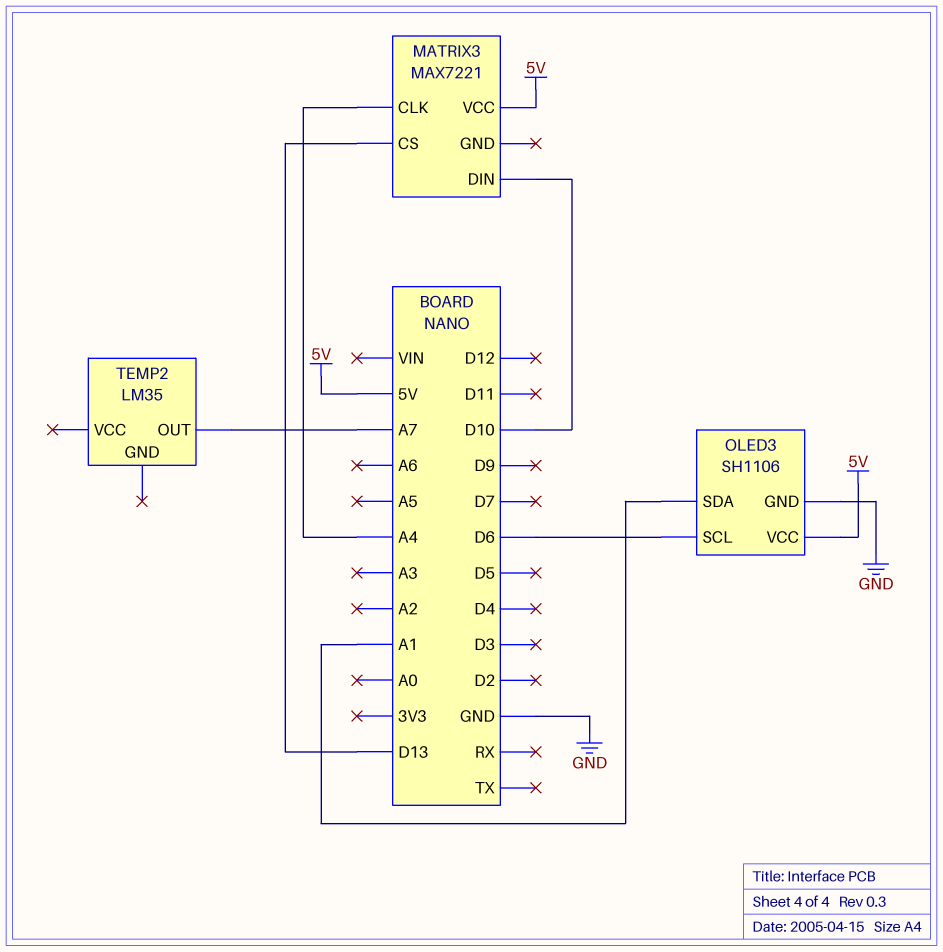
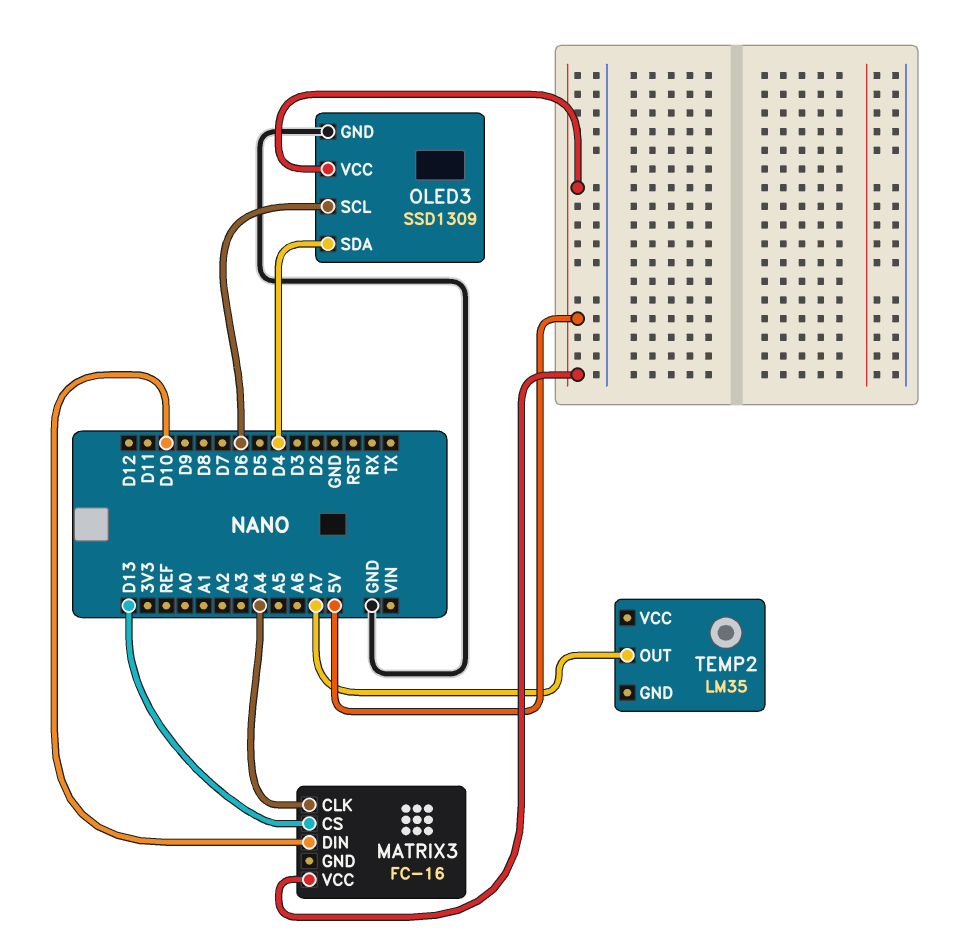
MATRIX3: MAX7221 -> FC-16
OLED3: SH1106 -> SSD1309
OLED3 pin SDA: A1 -> D4

